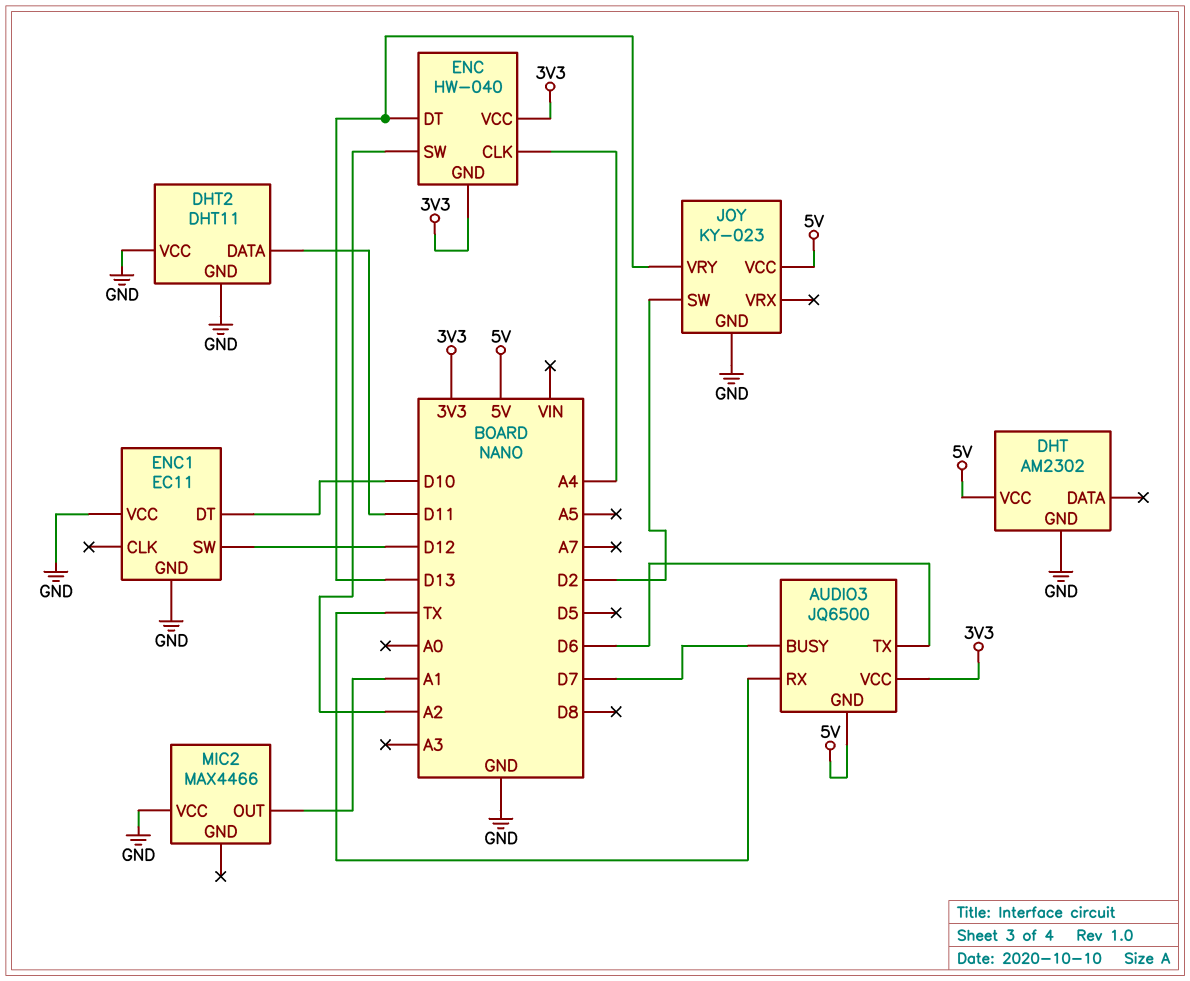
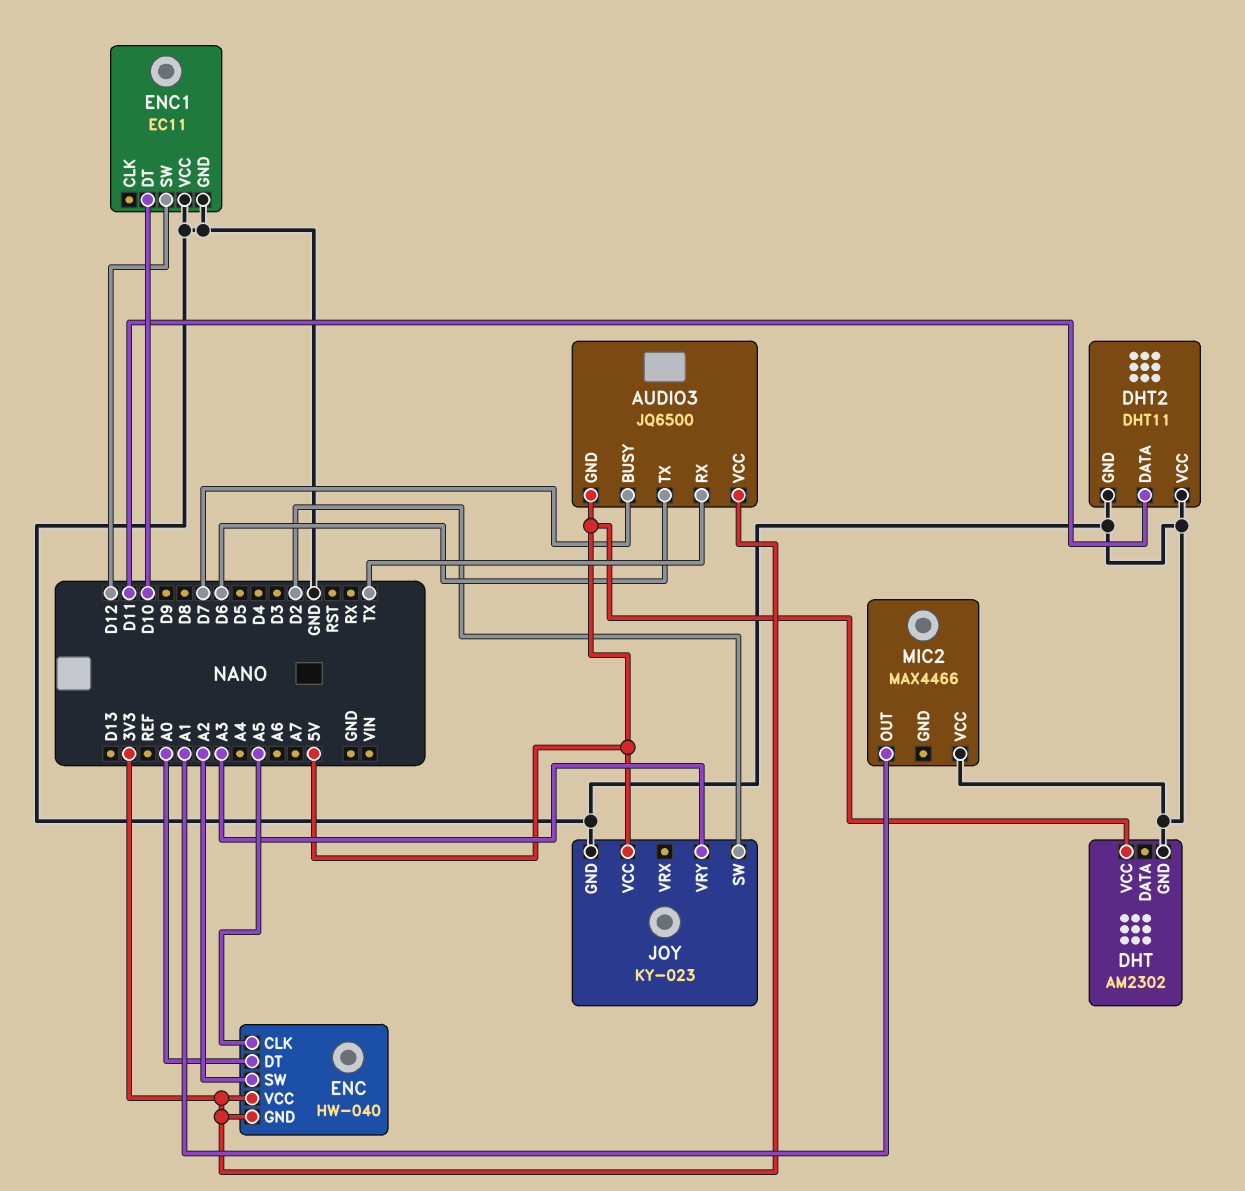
ENC pin CLK: A4 -> A5
ENC pin DT: D13 -> A0
JOY pin VRY: D13 -> A3

